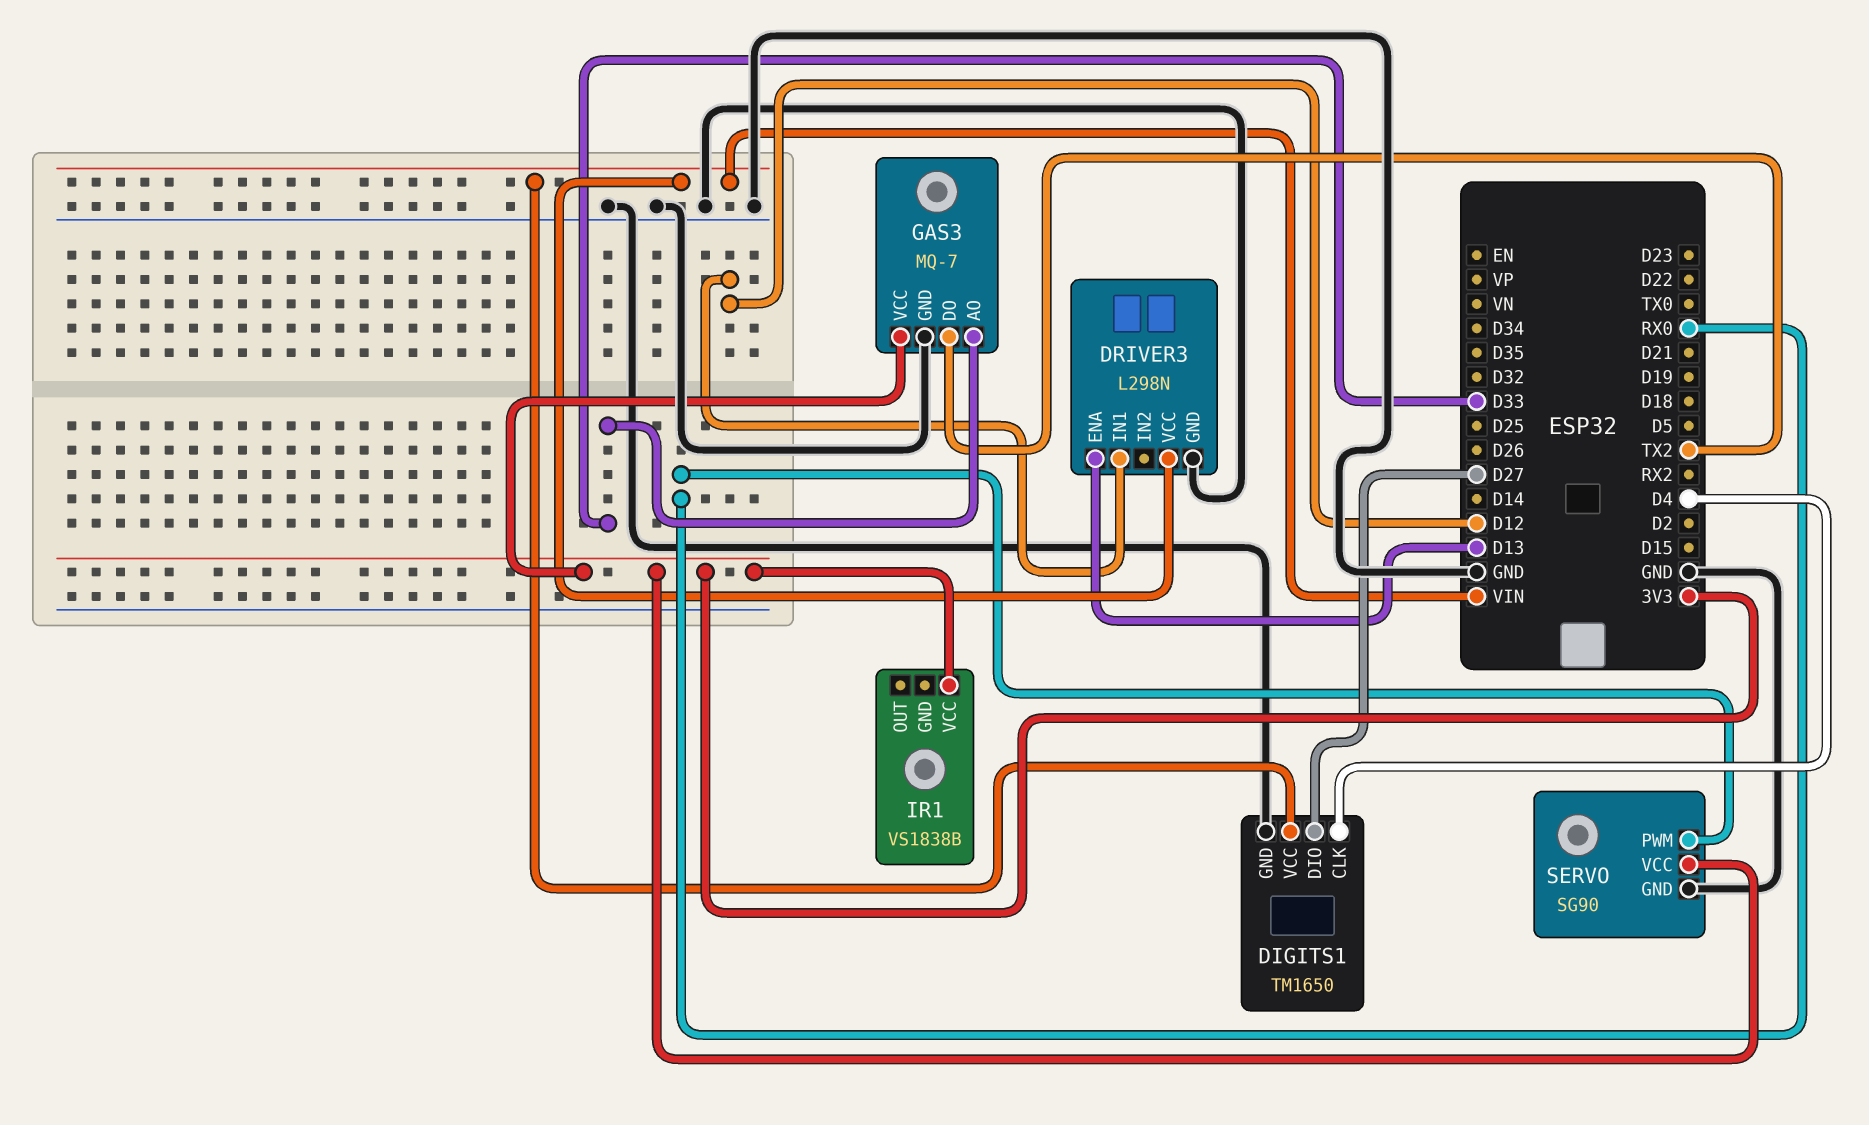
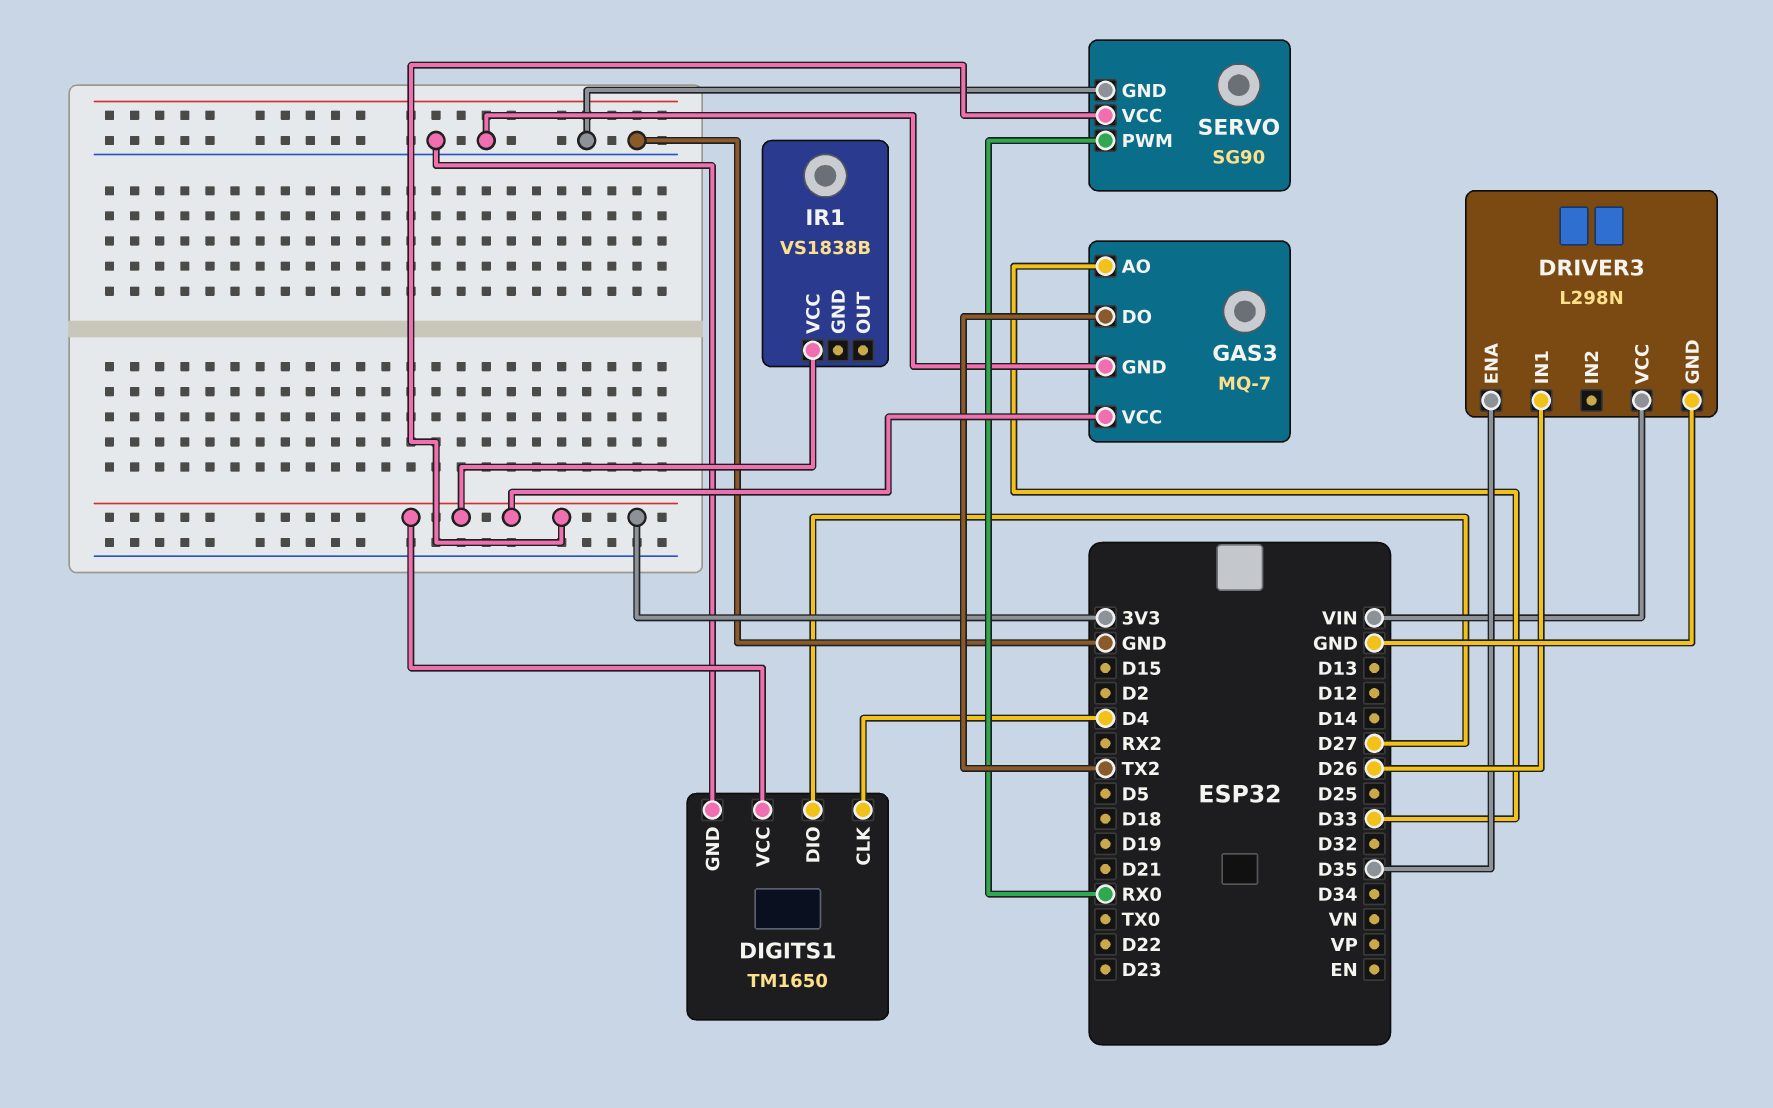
DIGITS1 pin VCC: VIN -> 3V3
DRIVER3 pin ENA: D13 -> D35
DRIVER3 pin IN1: D12 -> D26

